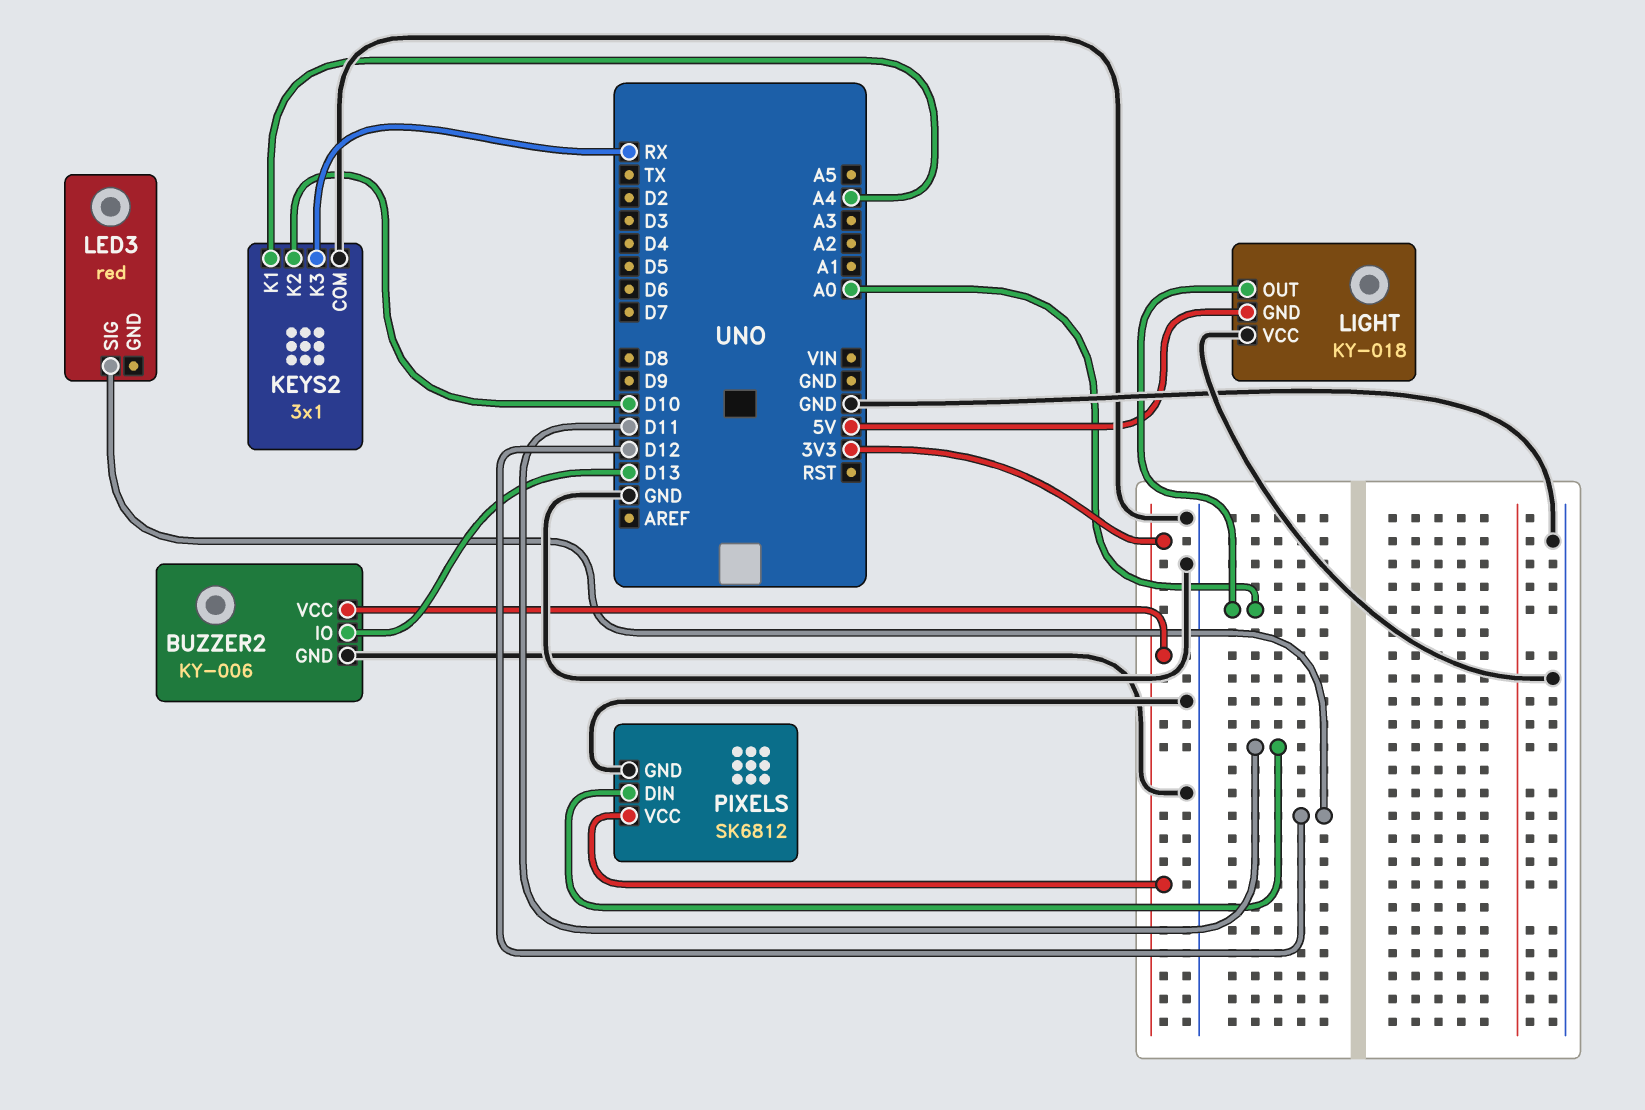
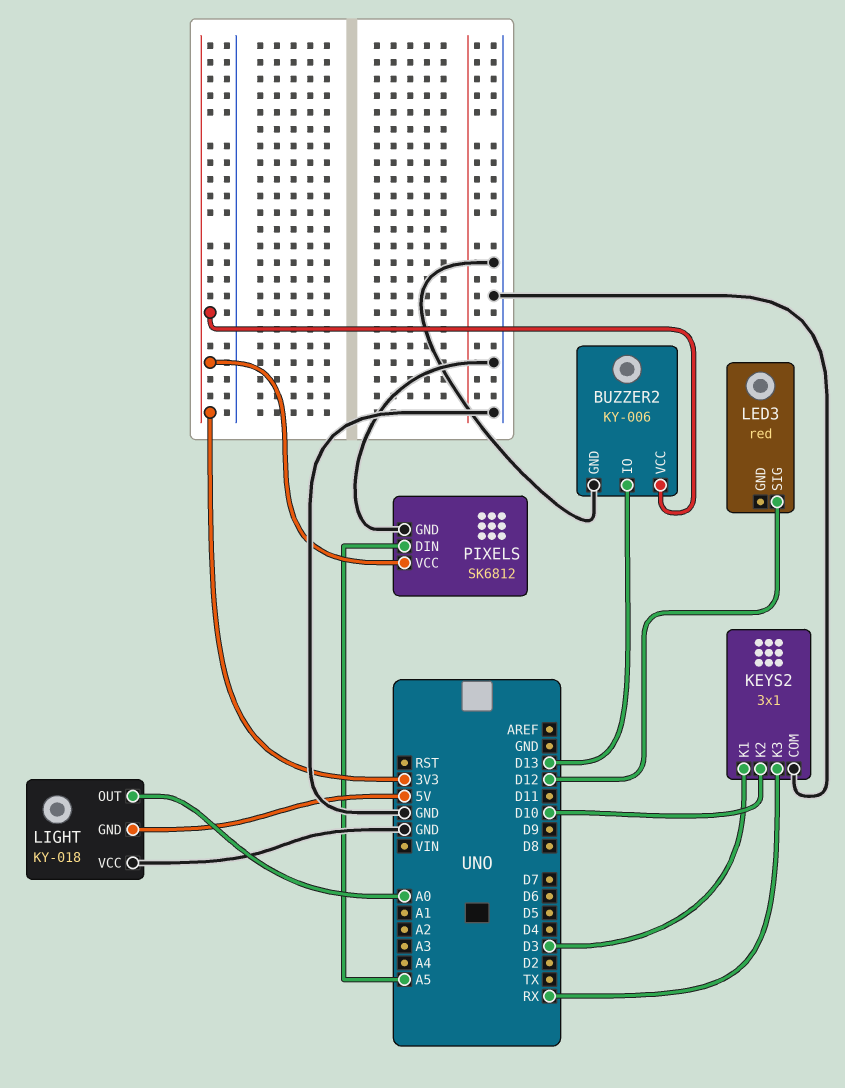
KEYS2 pin K1: A4 -> D3
PIXELS pin DIN: D11 -> A5

